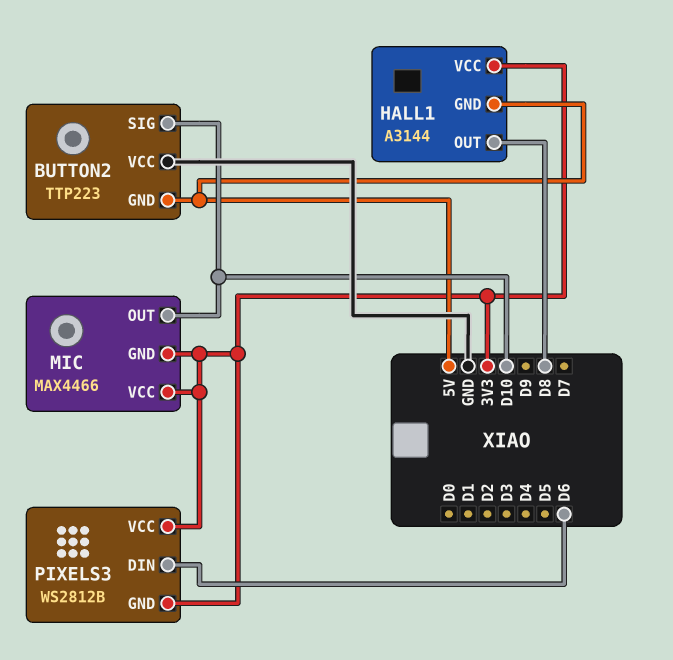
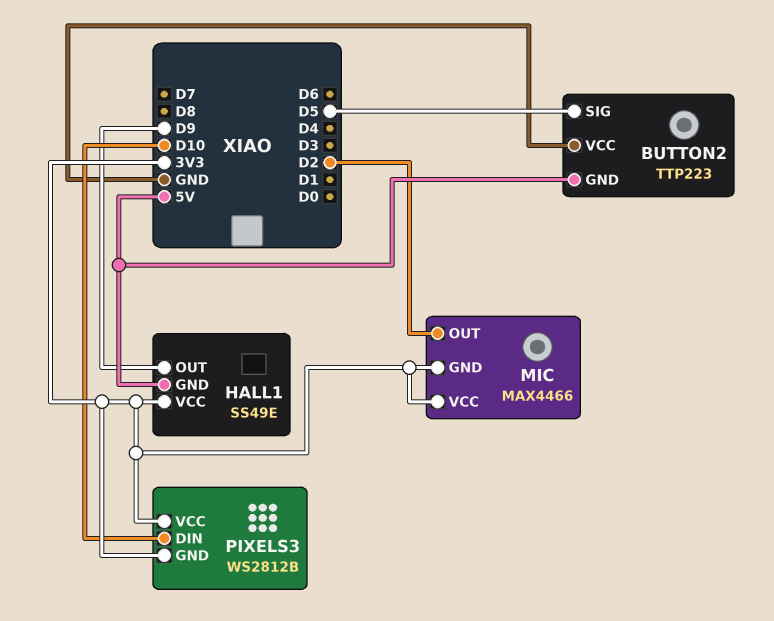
BUTTON2 pin SIG: D10 -> D5
HALL1: A3144 -> SS49E
HALL1 pin OUT: D8 -> D9
MIC pin OUT: D10 -> D2
PIXELS3 pin DIN: D6 -> D10

